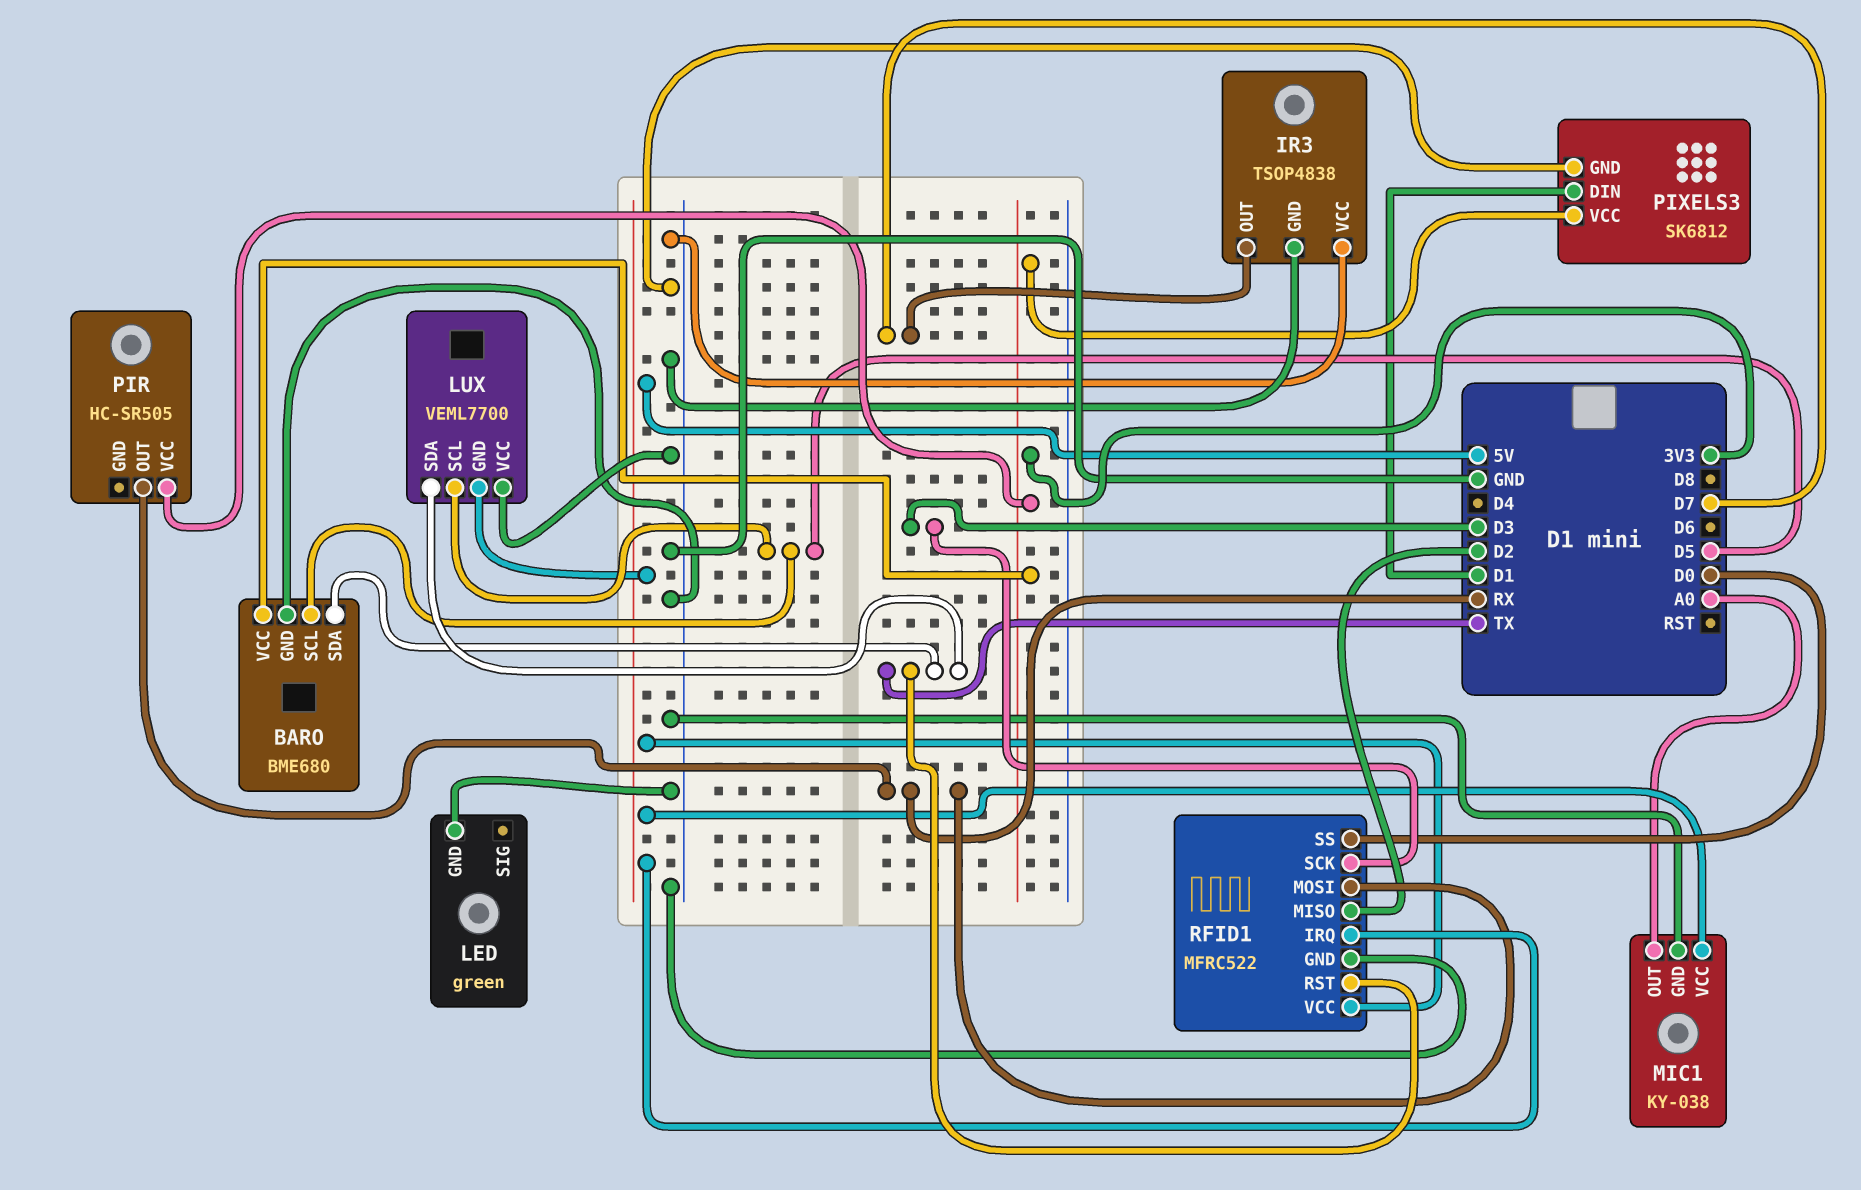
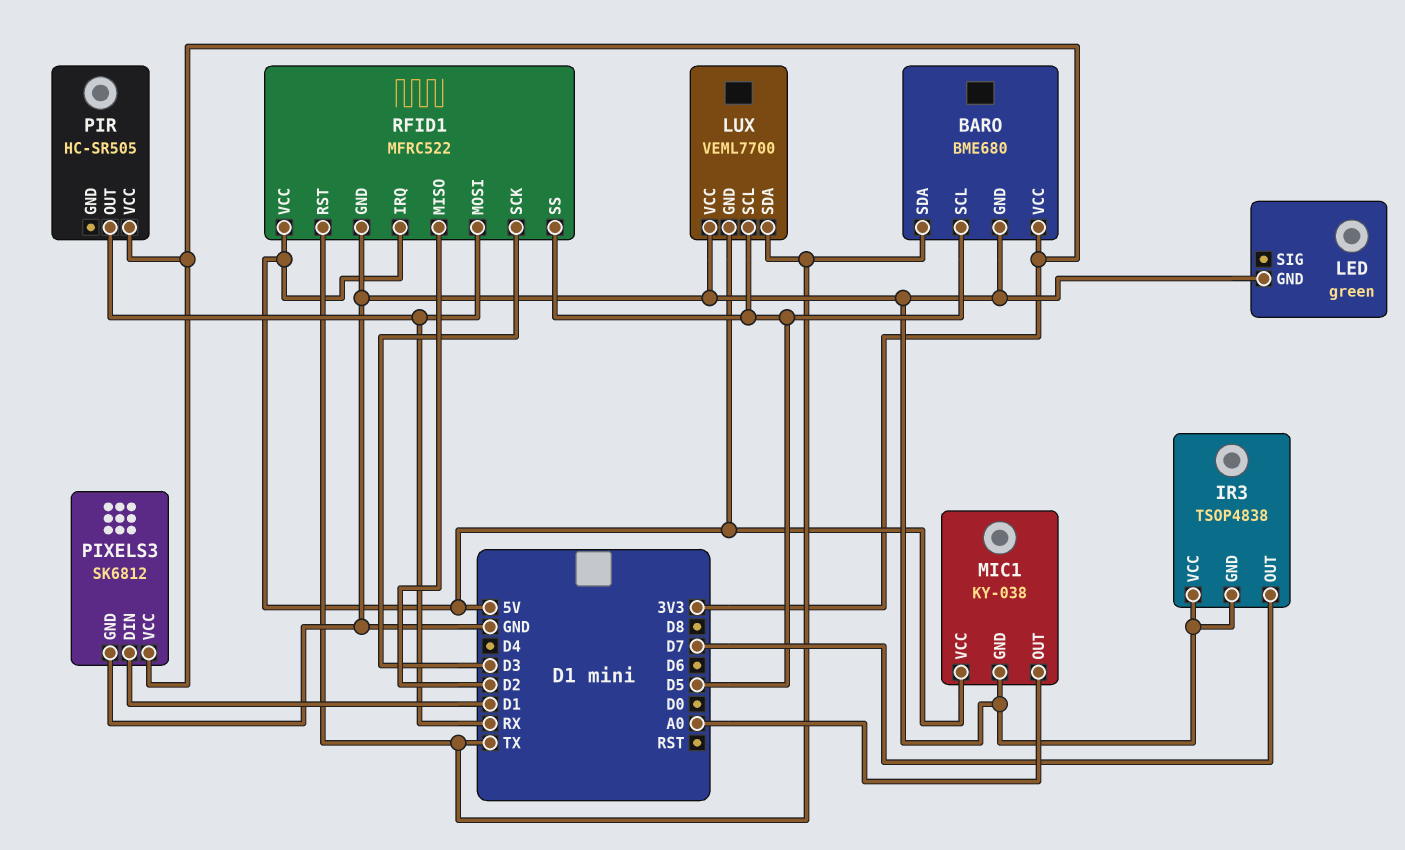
RFID1 pin SS: D0 -> D5

